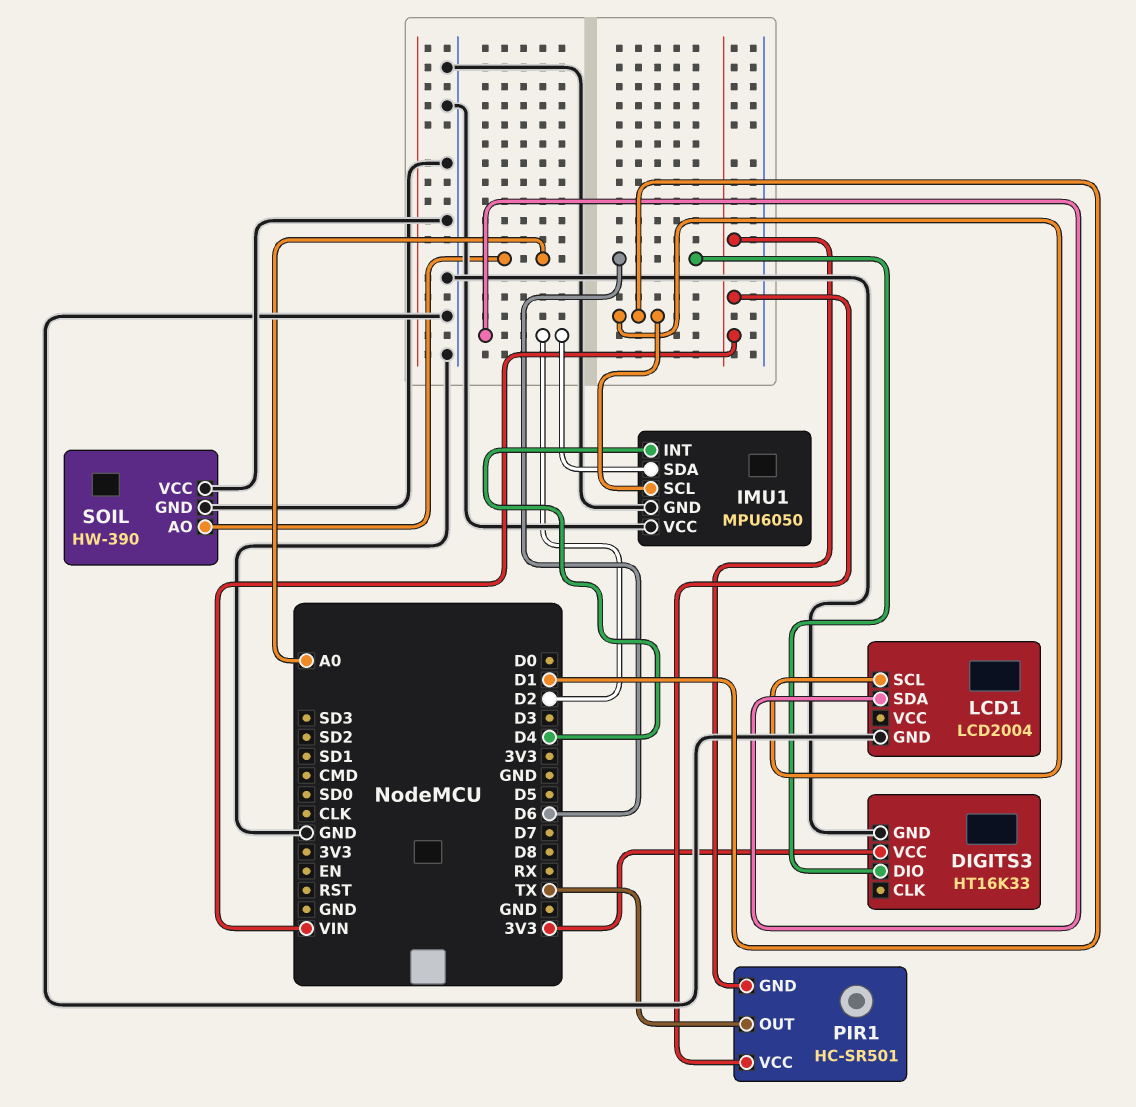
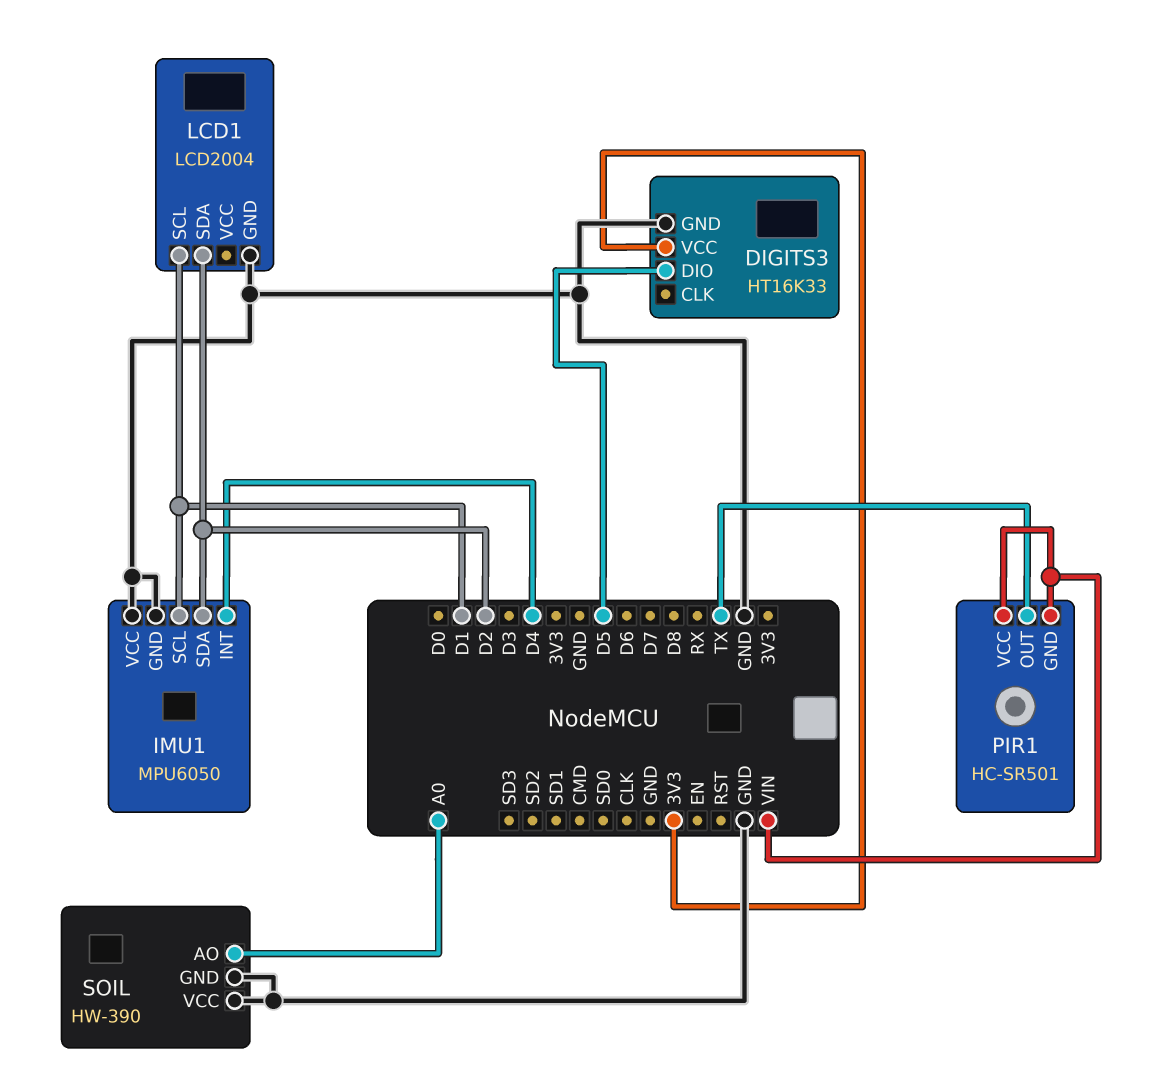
DIGITS3 pin DIO: D6 -> D5

